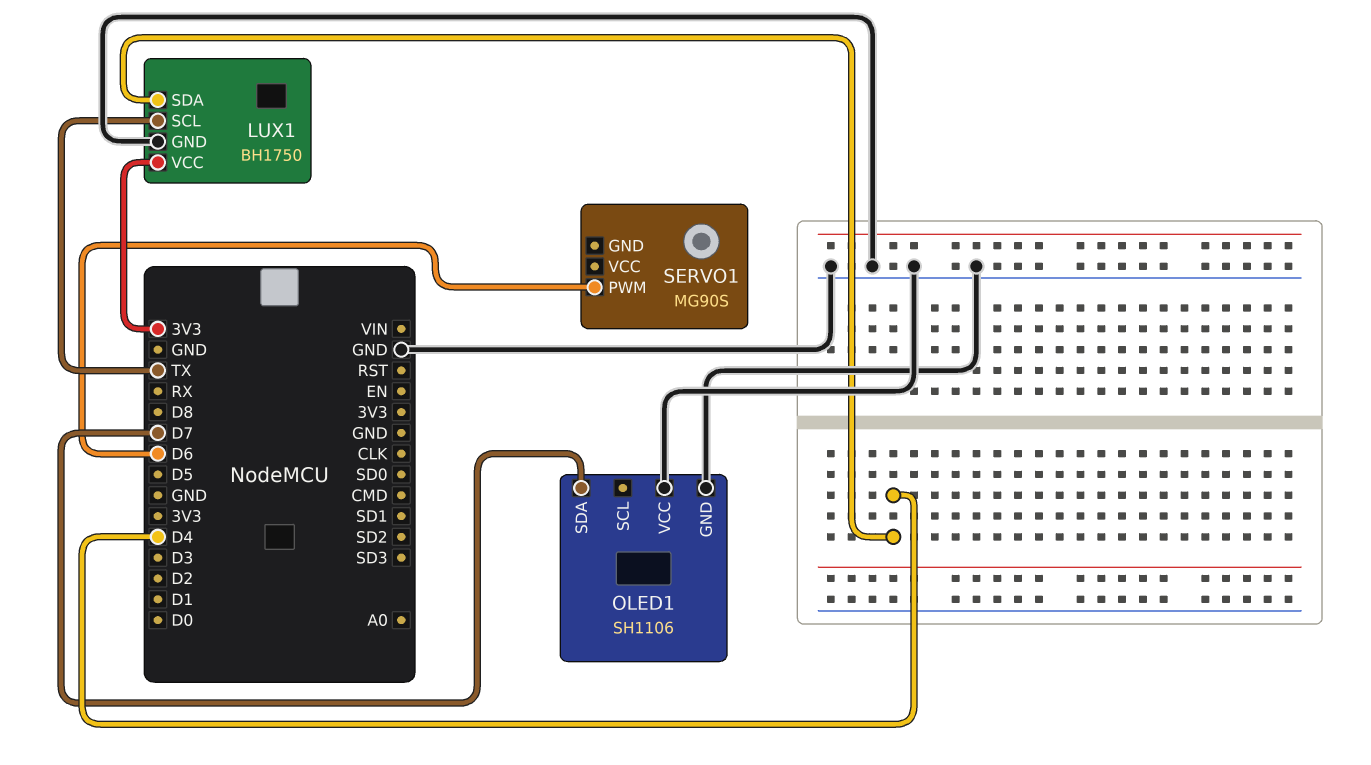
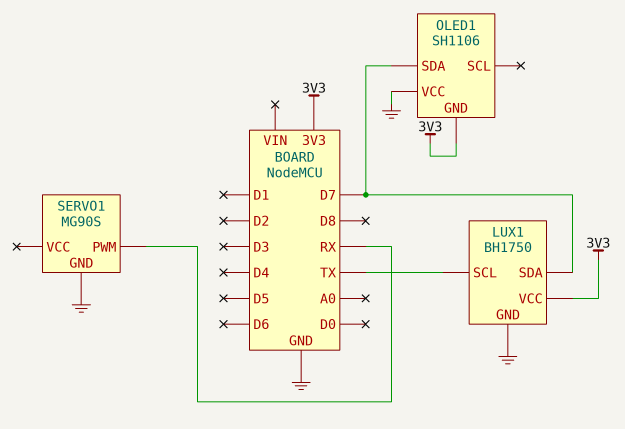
LUX1 pin SDA: D4 -> D7
OLED1 pin GND: GND -> 3V3
SERVO1 pin GND: none -> GND
SERVO1 pin PWM: D6 -> RX

